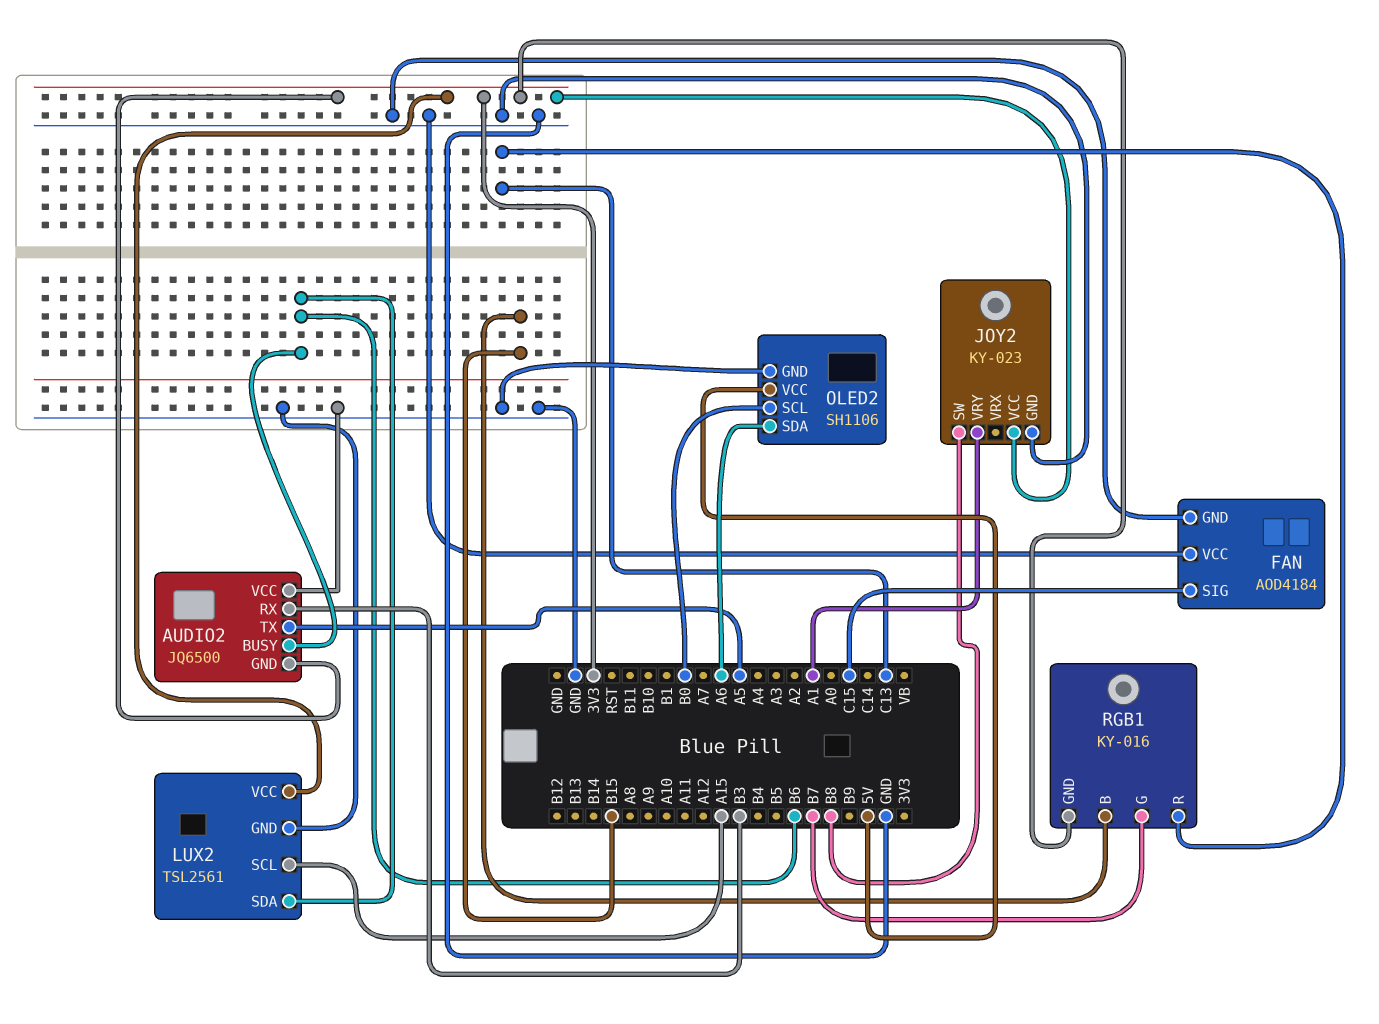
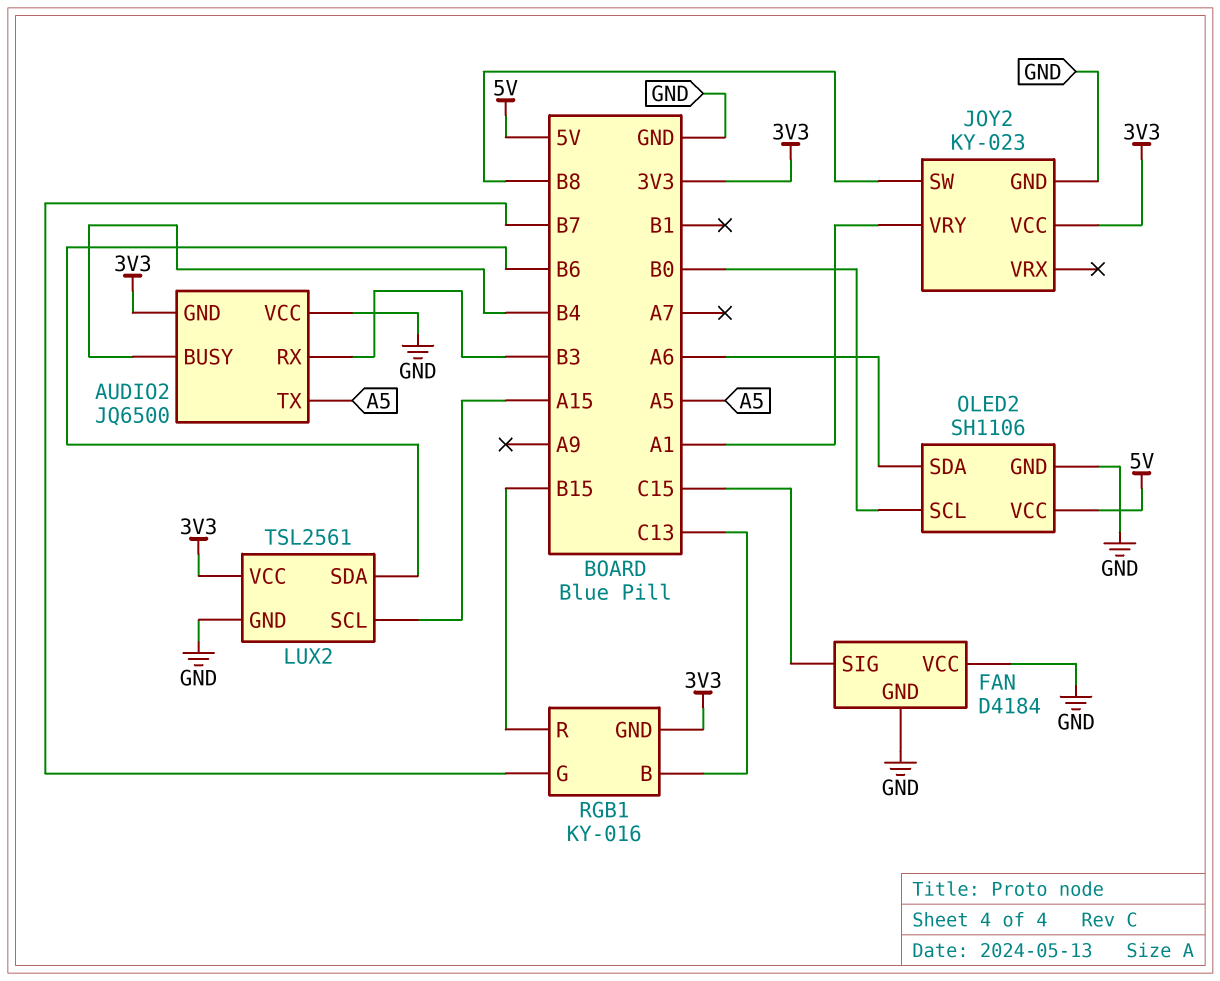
AUDIO2 pin BUSY: B6 -> B4
FAN: AOD4184 -> D4184
RGB1 pin B: B15 -> C13
RGB1 pin R: C13 -> B15

